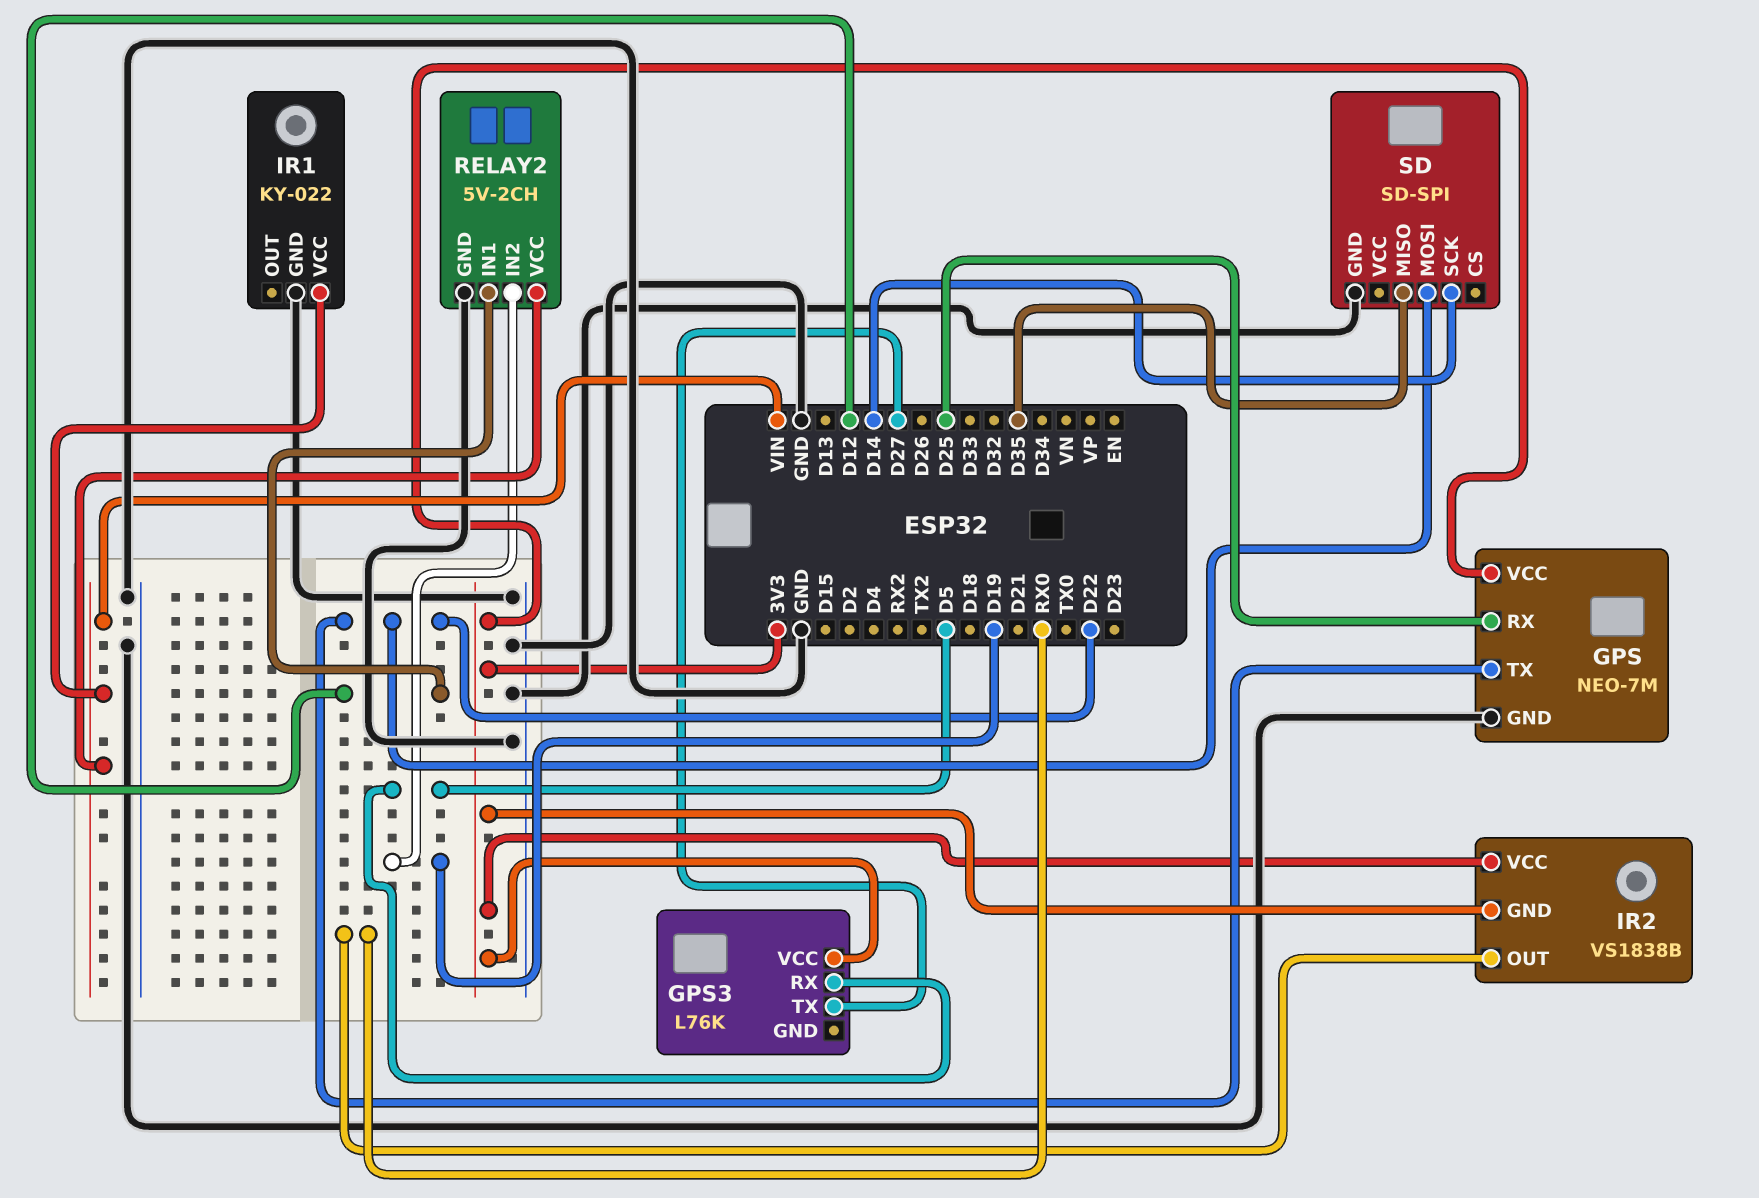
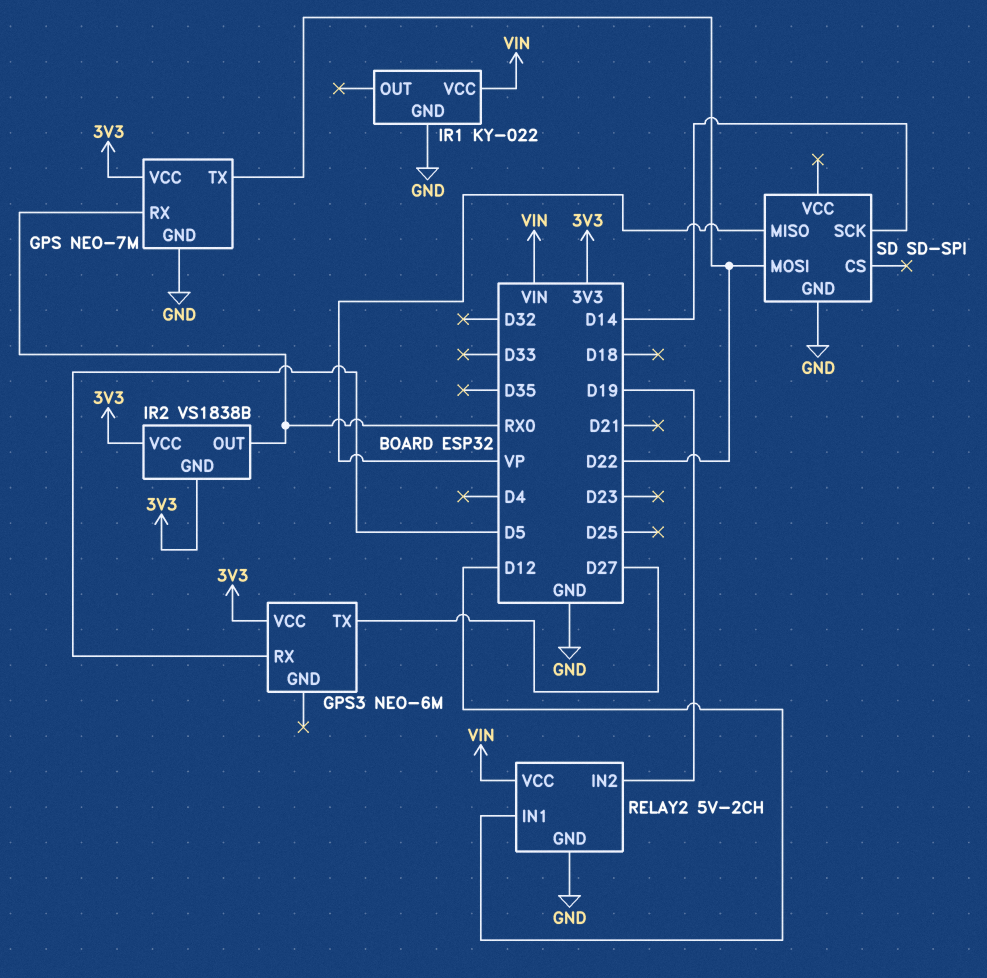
GPS pin RX: D25 -> RX0
GPS3: L76K -> NEO-6M
SD pin MISO: D35 -> VP

